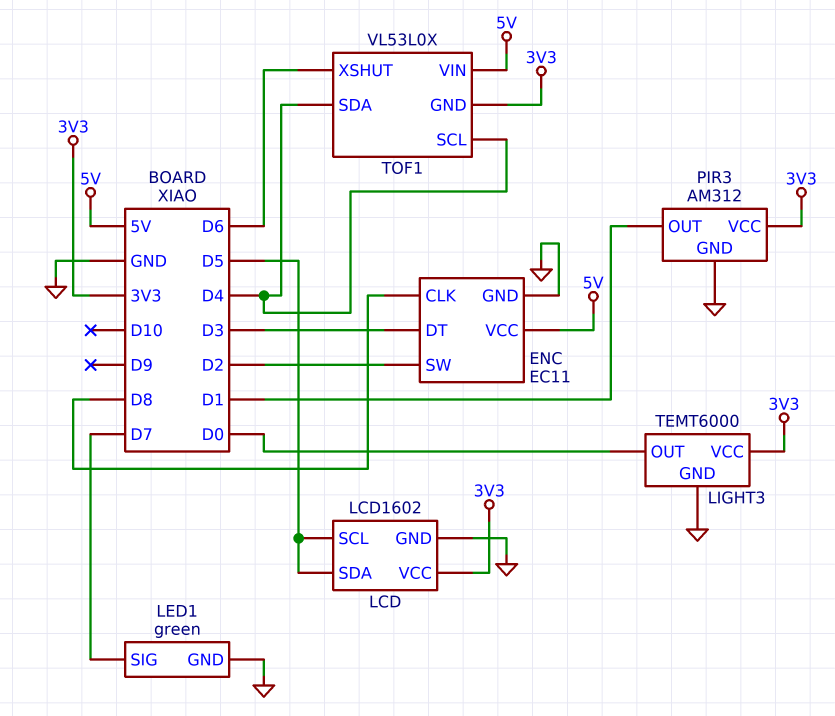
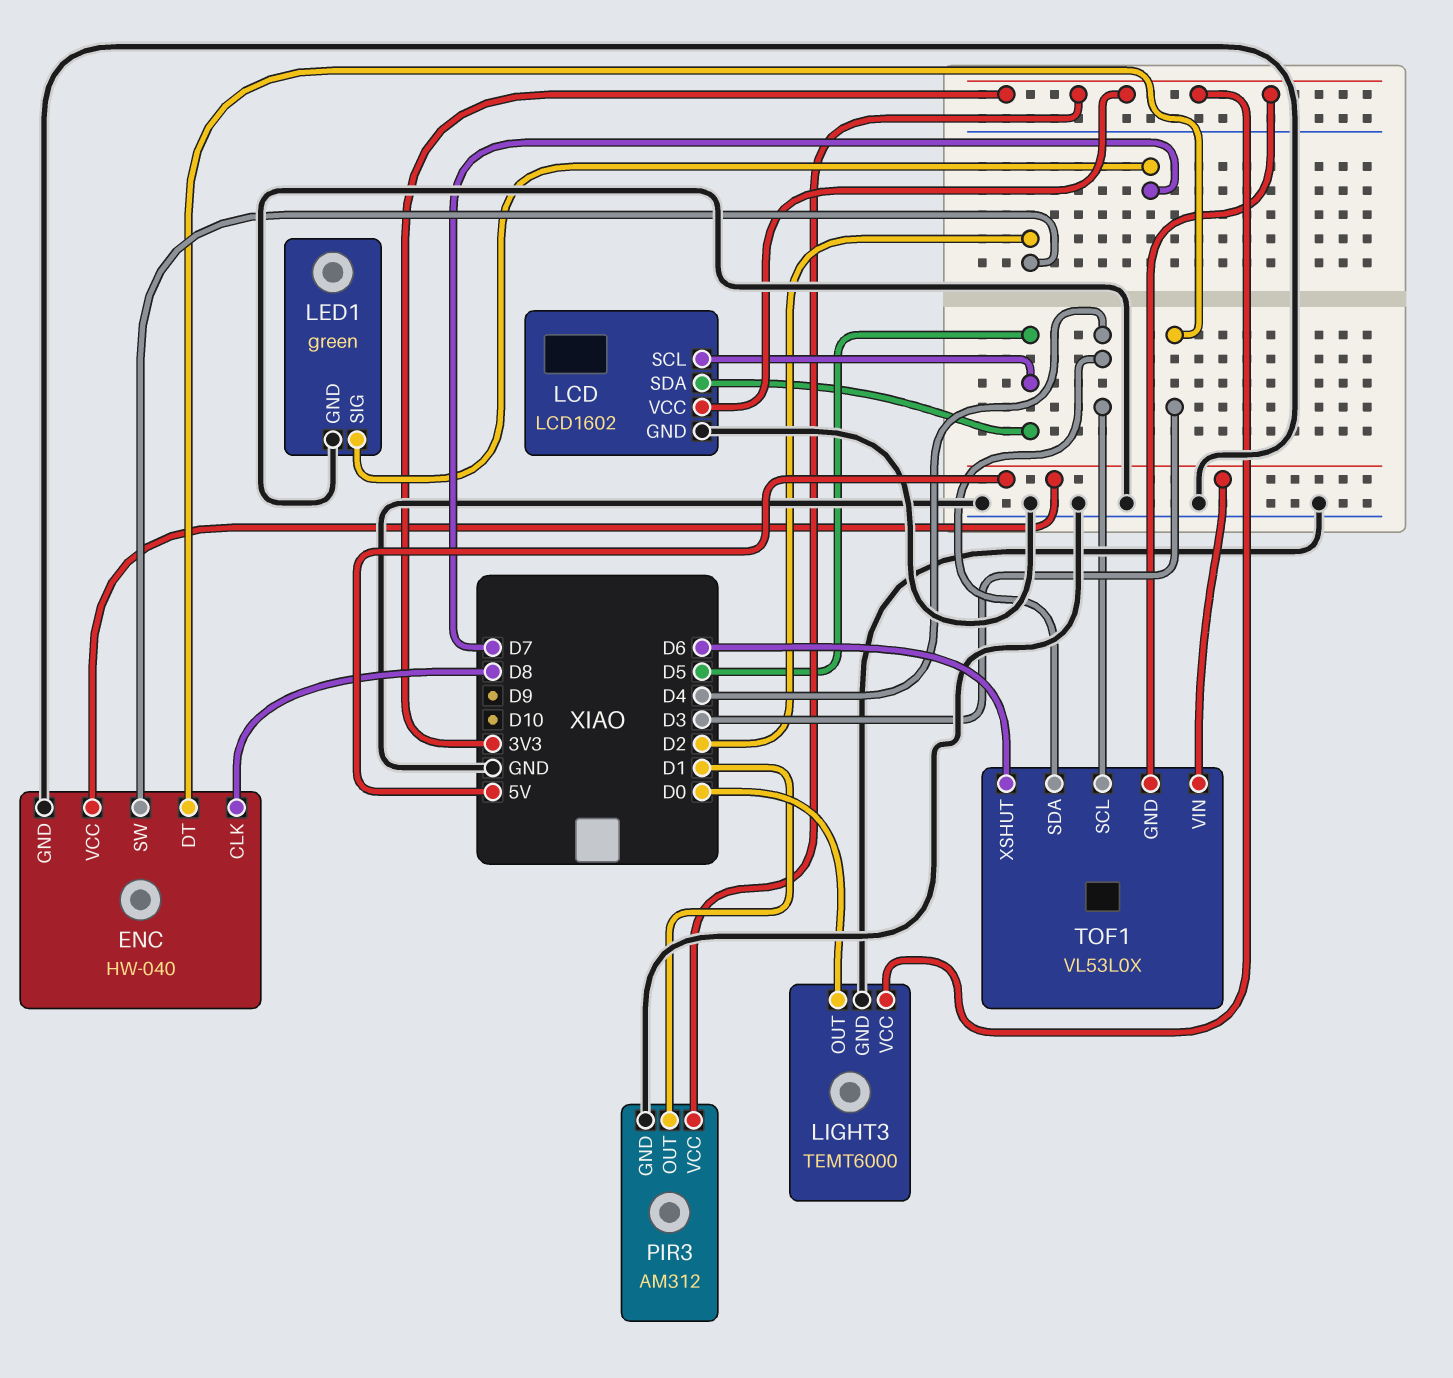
ENC: EC11 -> HW-040

